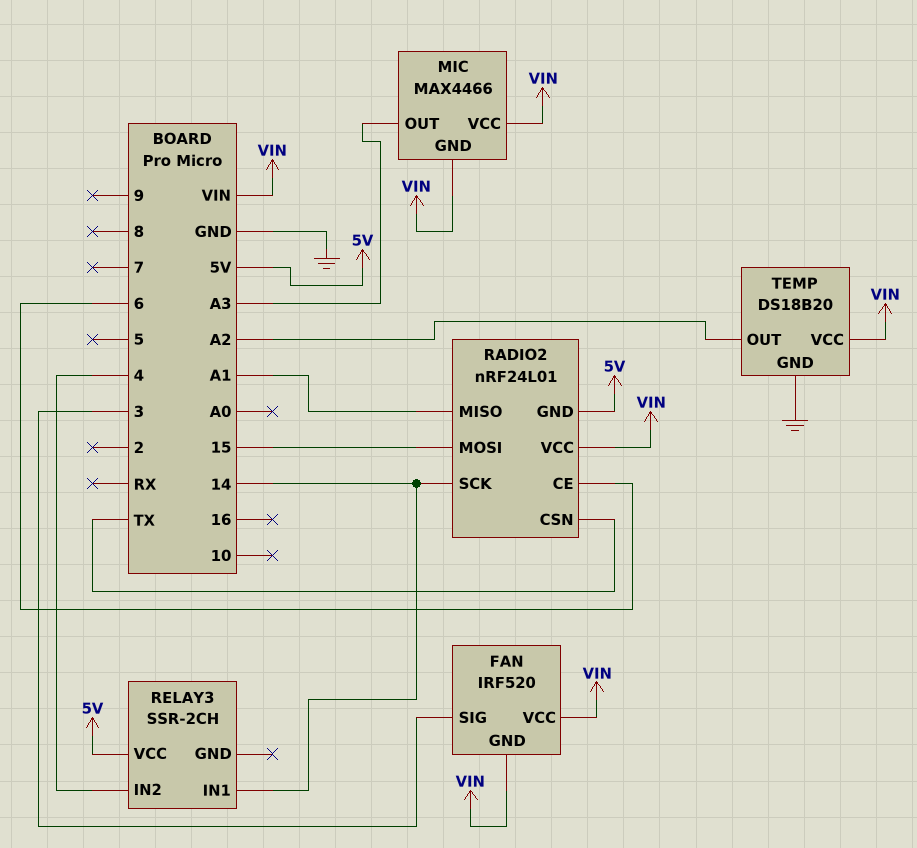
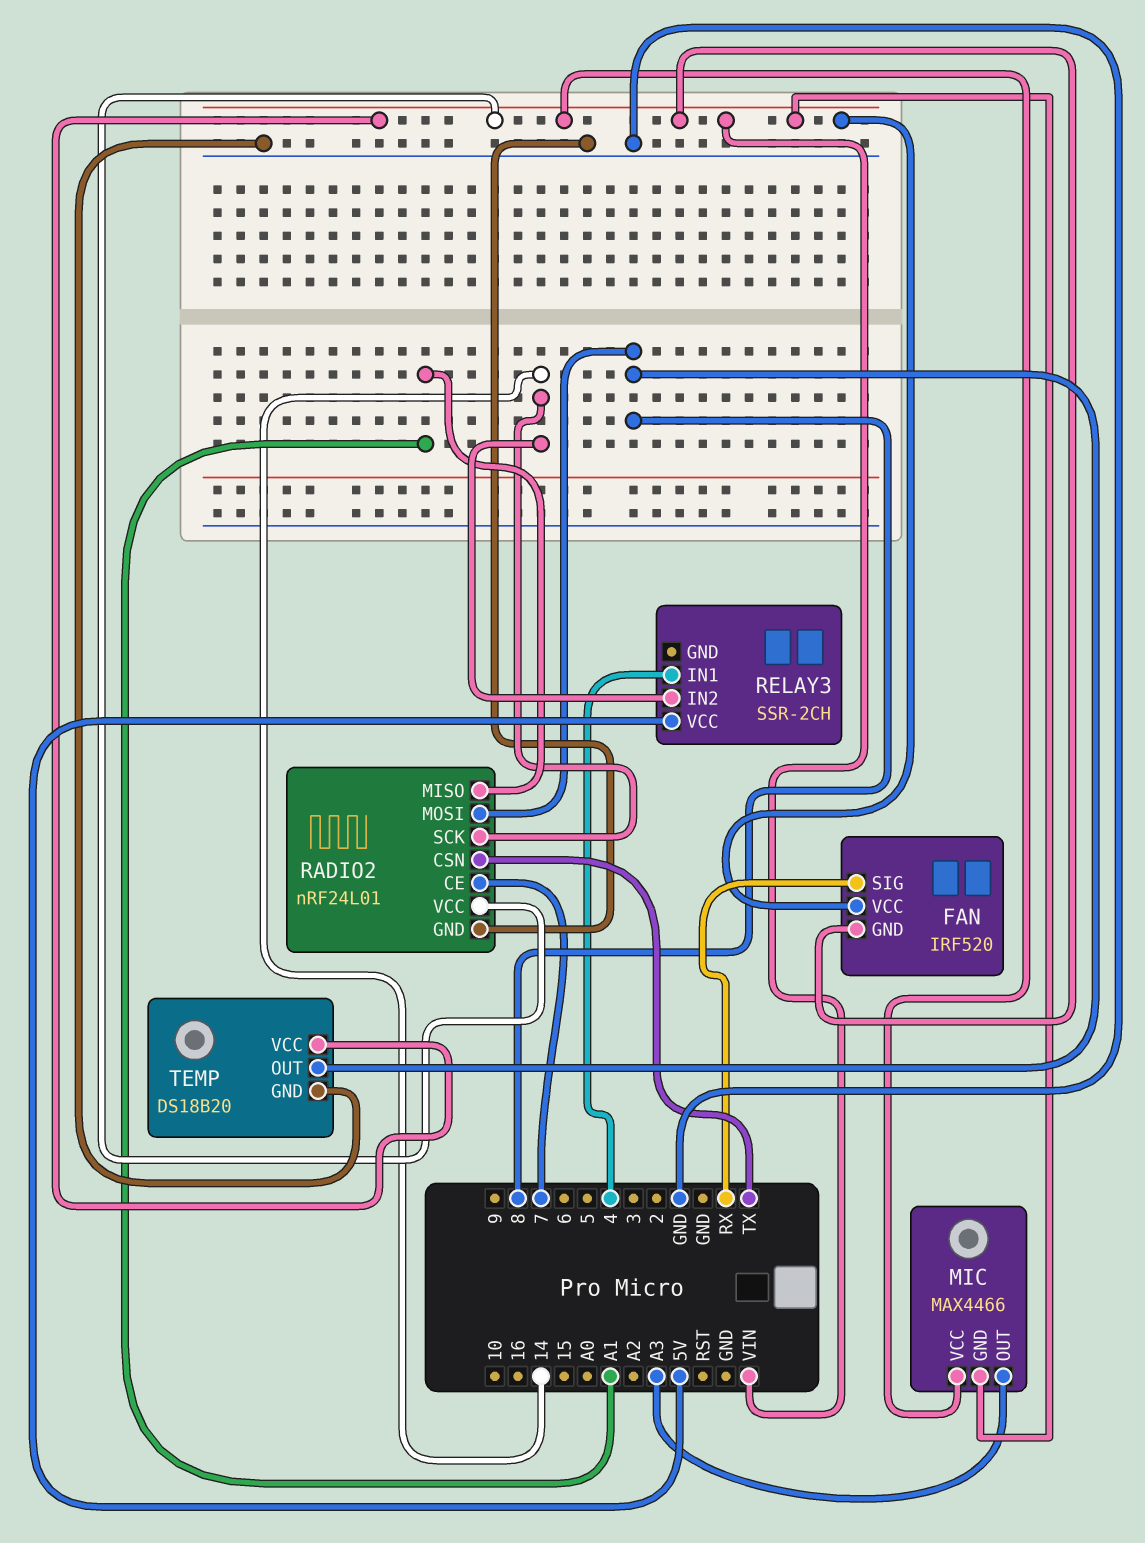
FAN pin SIG: 3 -> RX
RADIO2 pin CE: 6 -> 7
RADIO2 pin GND: 5V -> GND
RADIO2 pin MOSI: 15 -> 8
RELAY3 pin IN1: 14 -> 4
RELAY3 pin IN2: 4 -> 14
TEMP pin OUT: A2 -> 8

